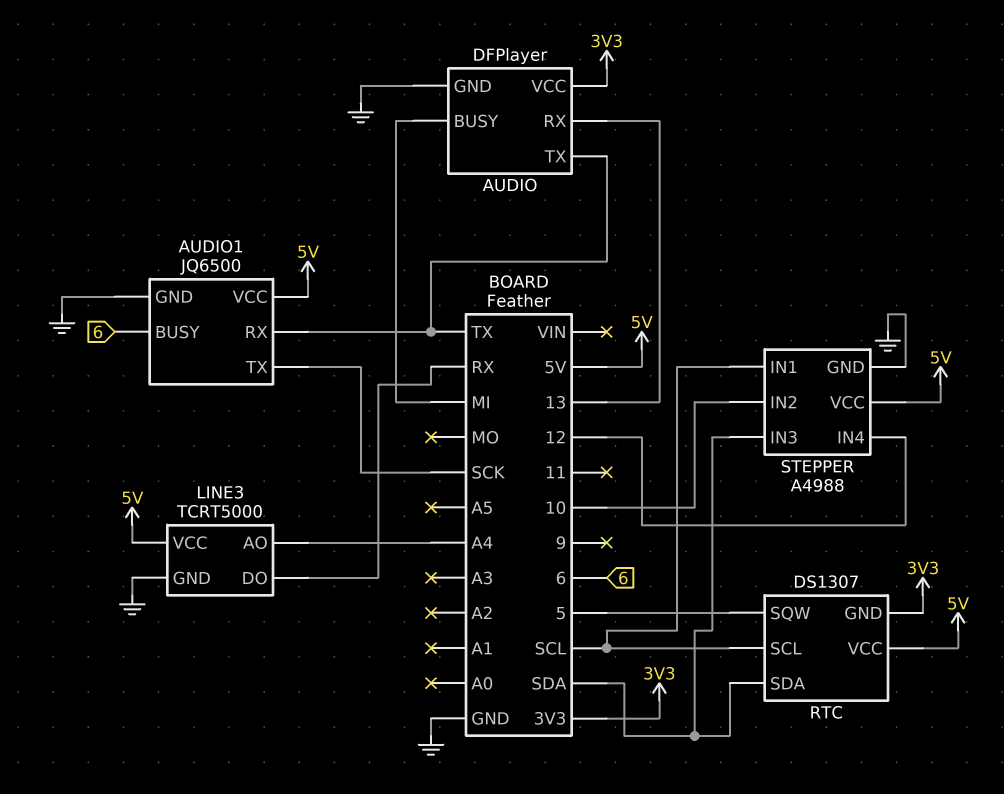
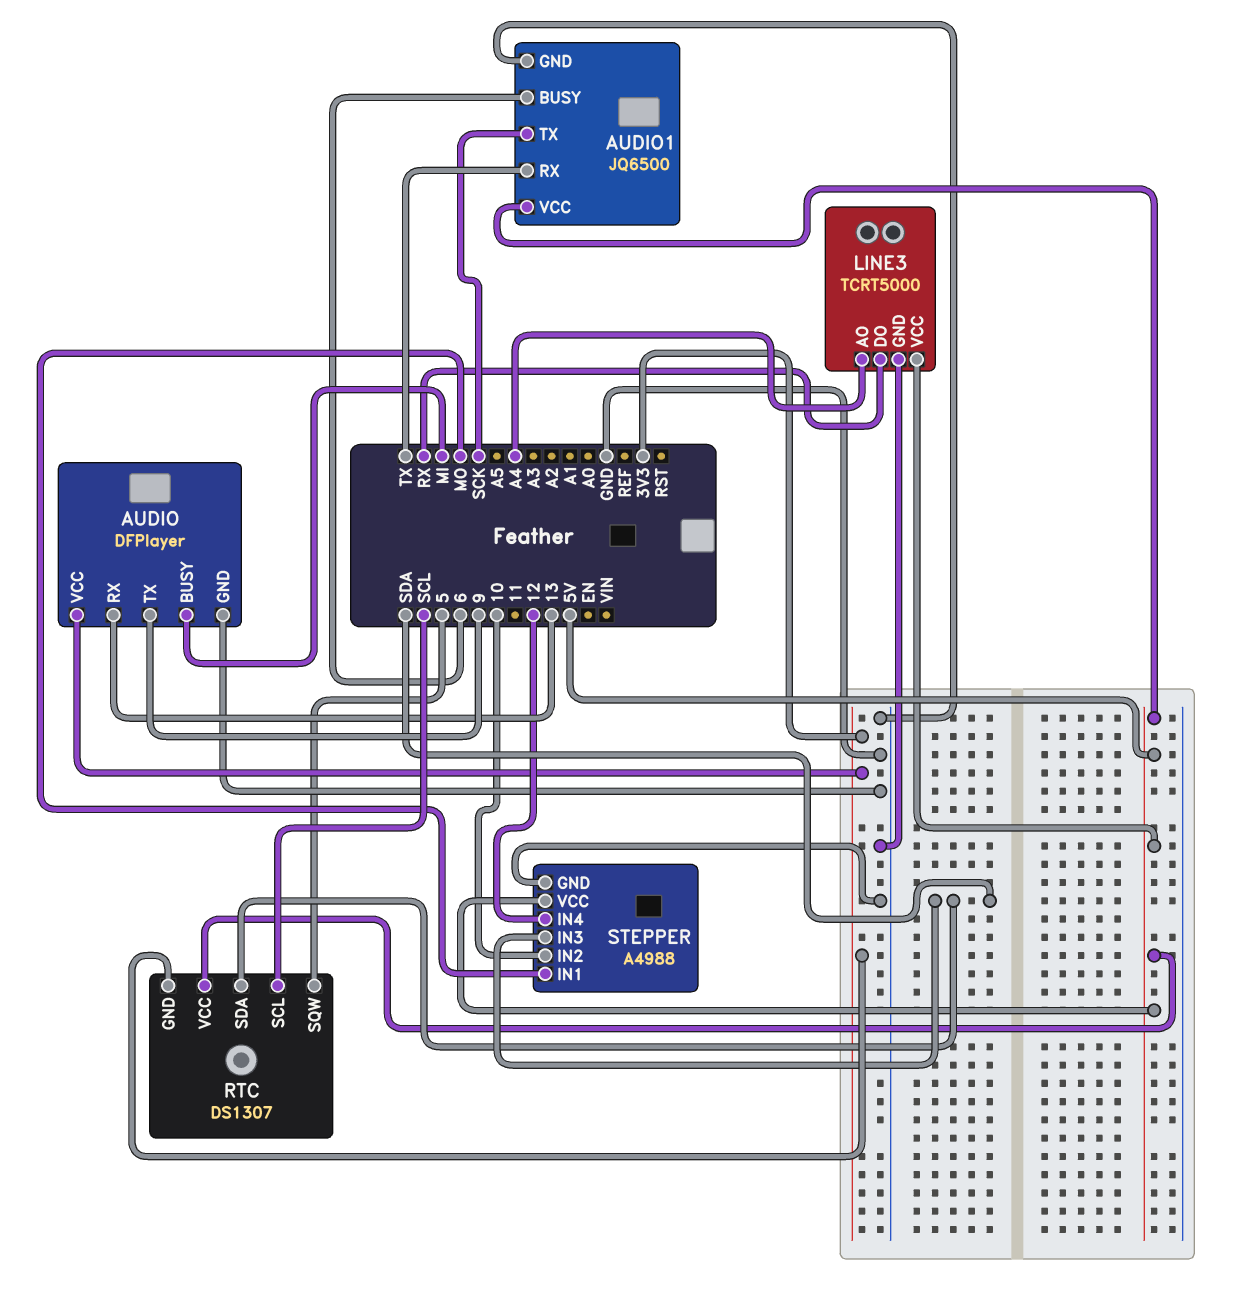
AUDIO pin TX: TX -> 9
STEPPER pin IN1: SCL -> MO

